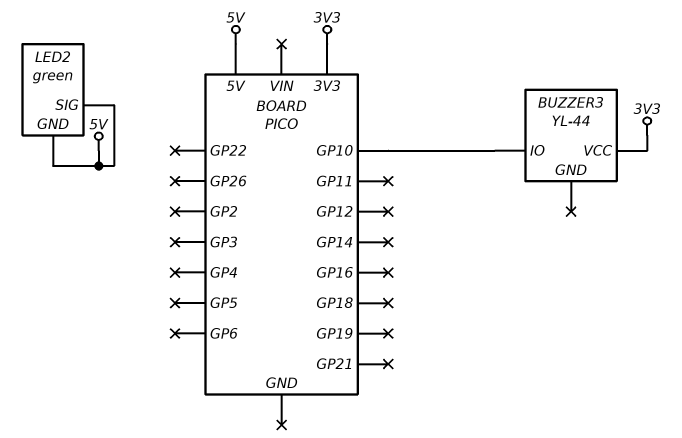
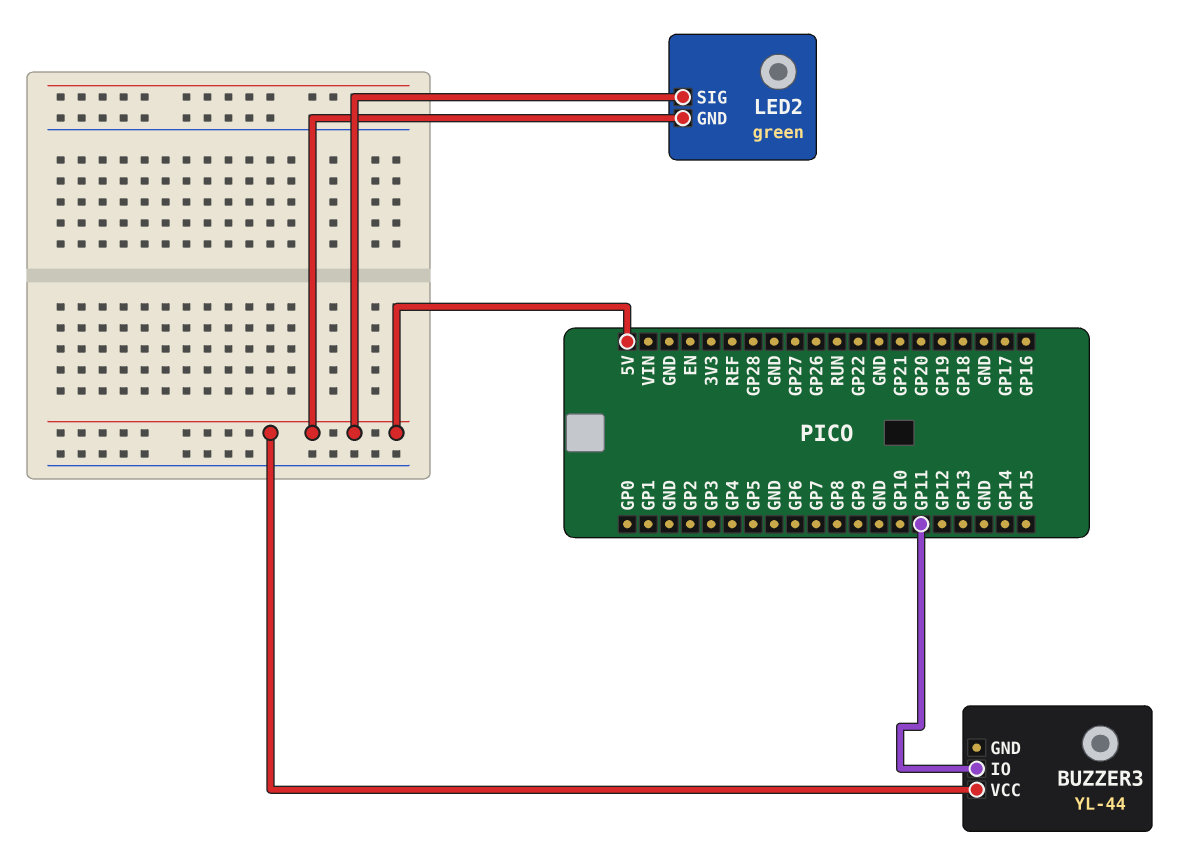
BUZZER3 pin IO: GP10 -> GP11
BUZZER3 pin VCC: 3V3 -> 5V

